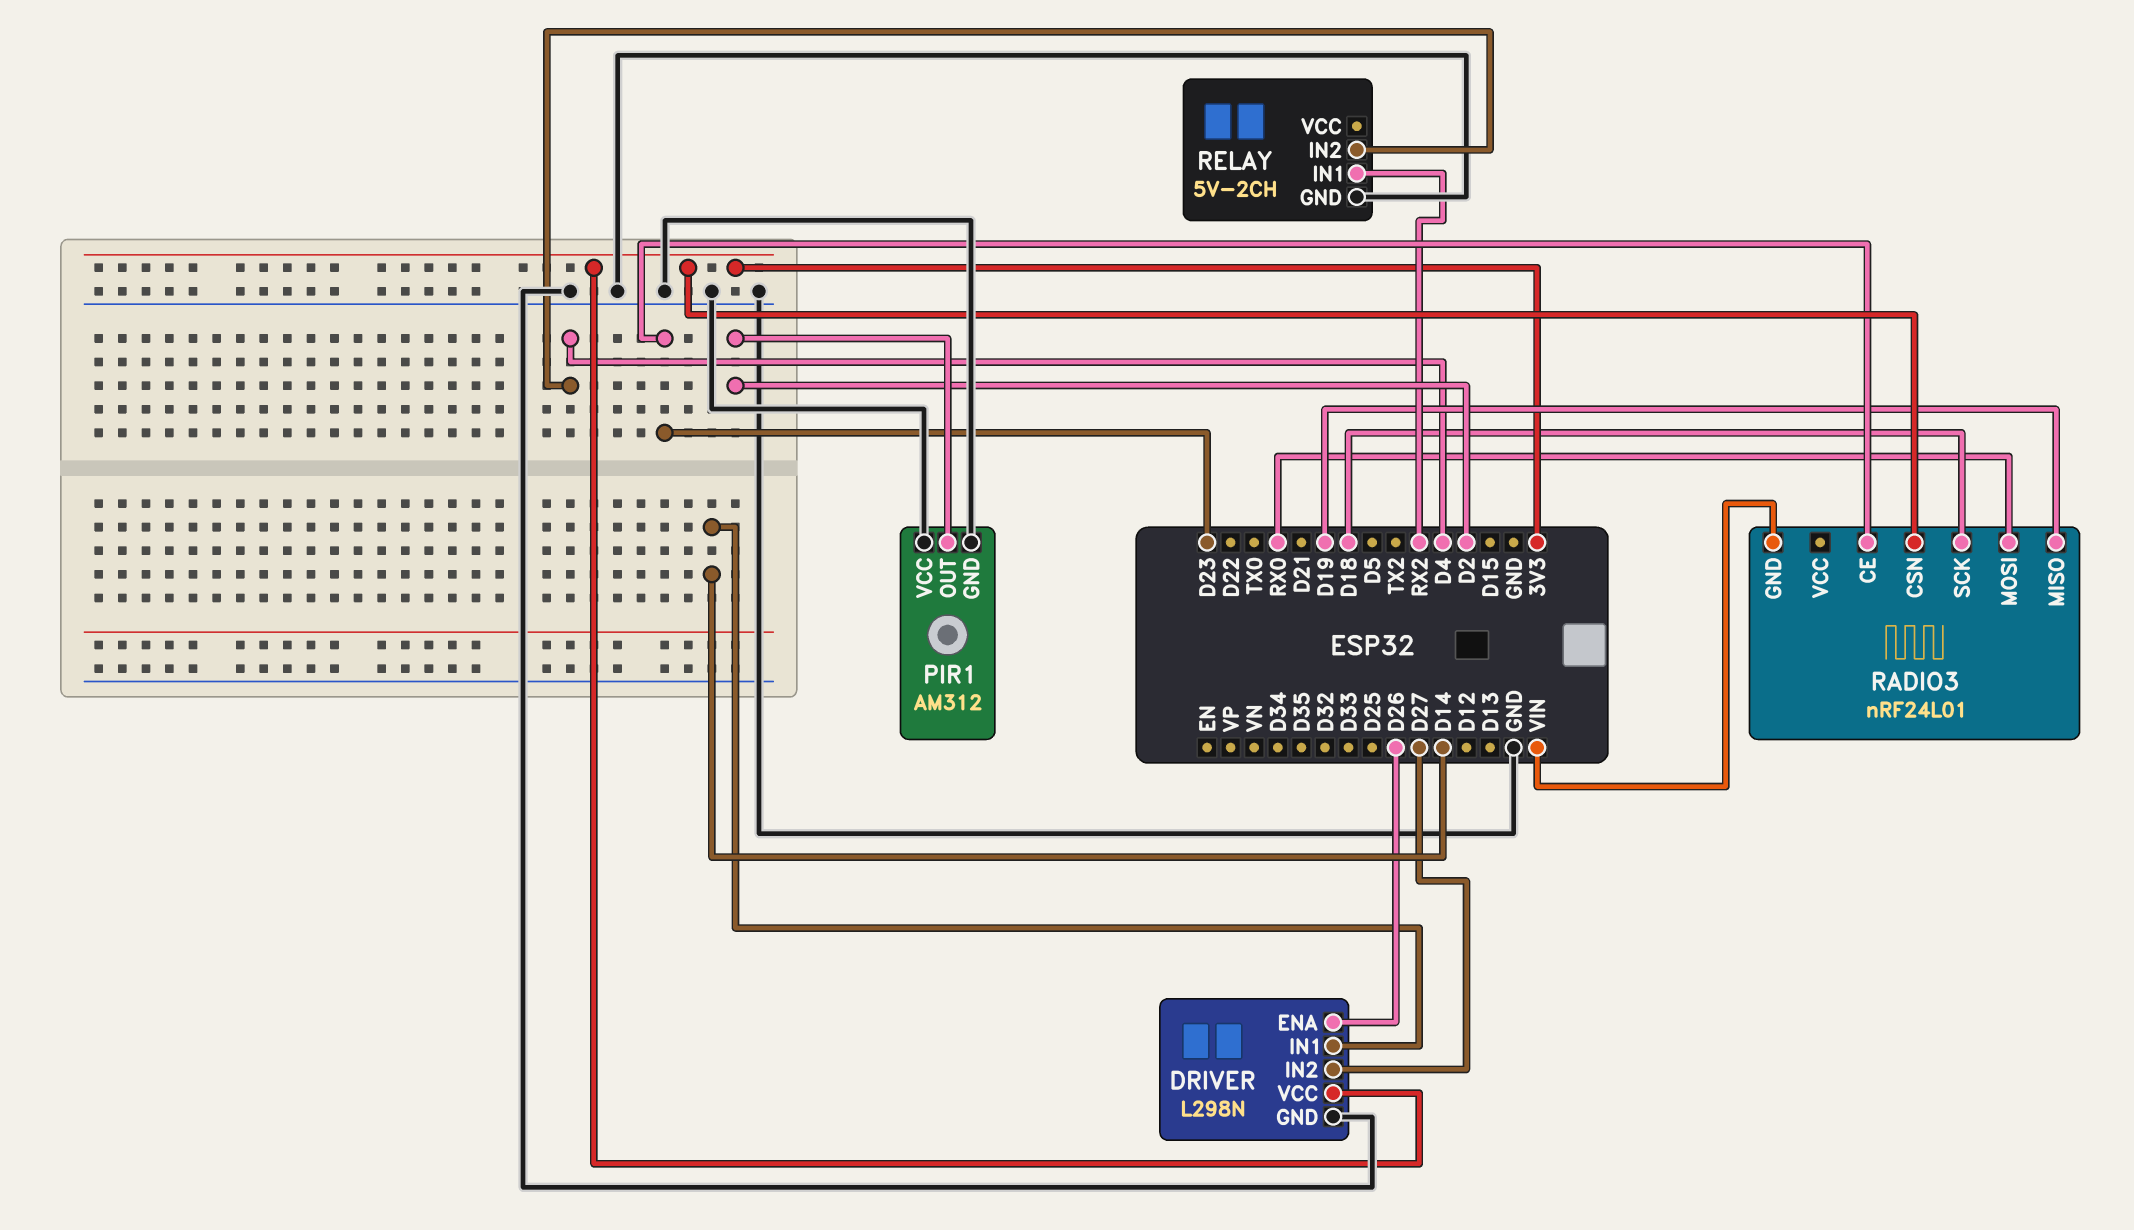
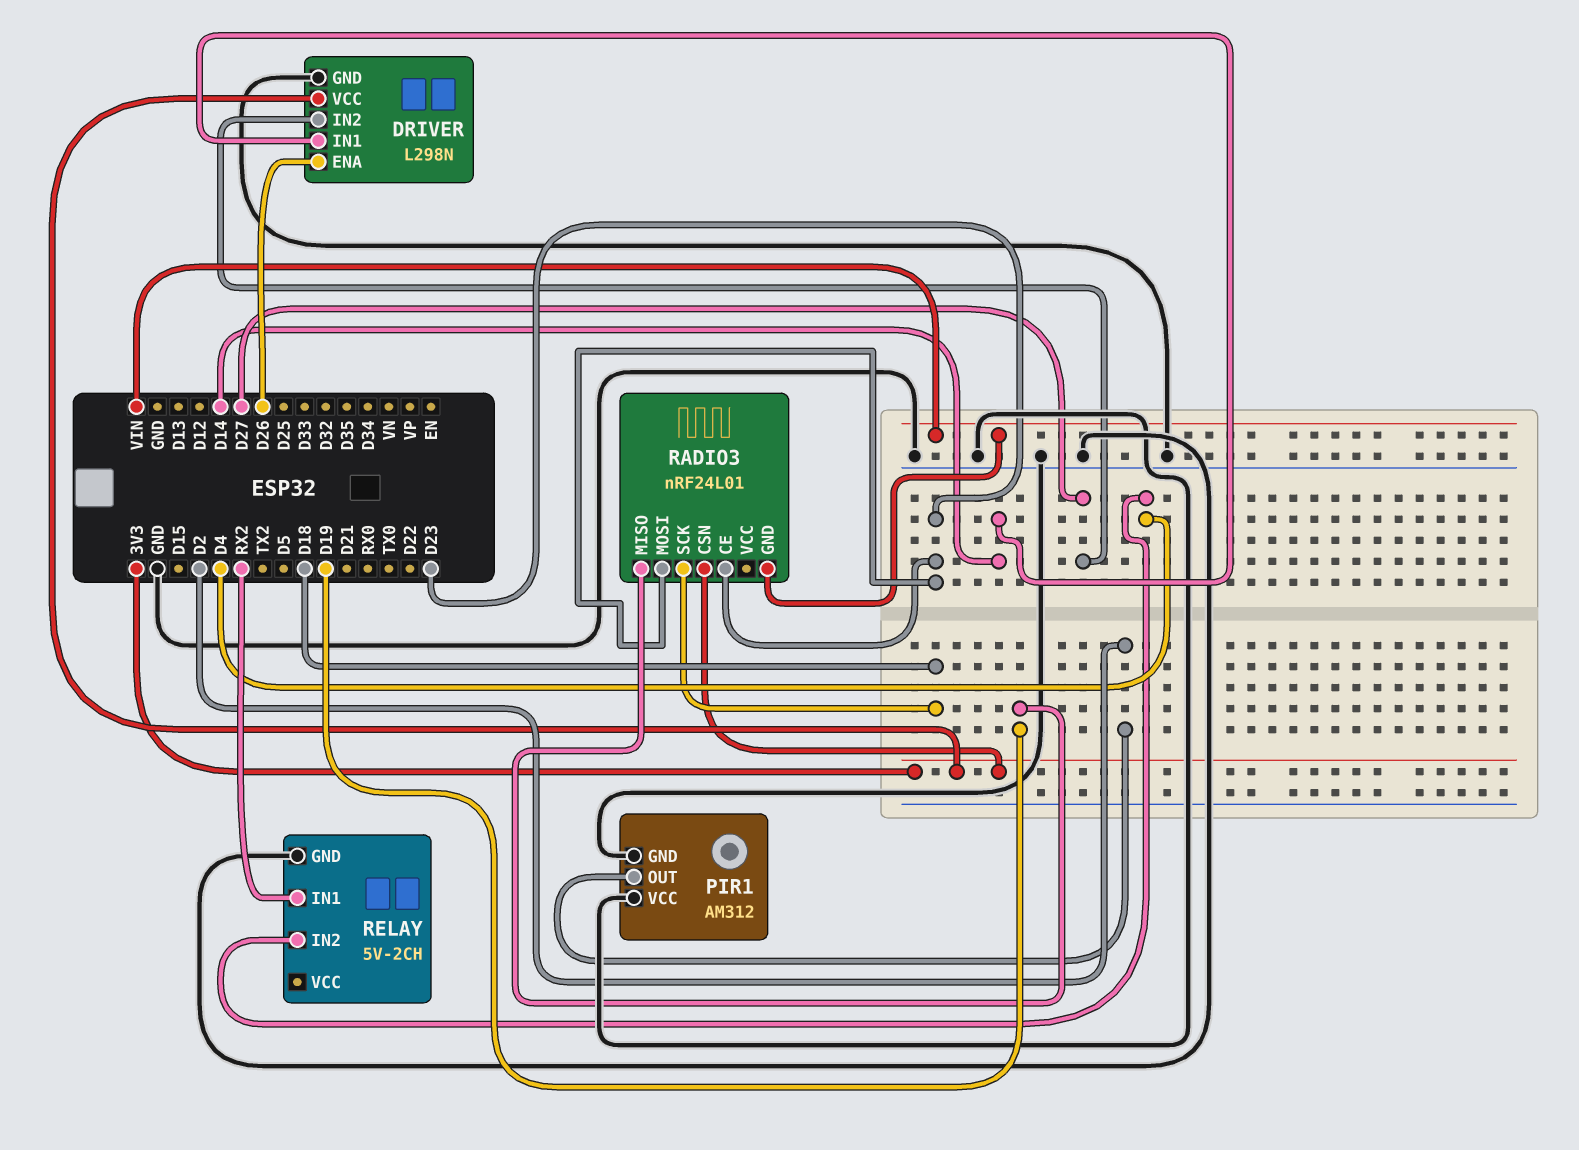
RADIO3 pin MOSI: RX0 -> D23

